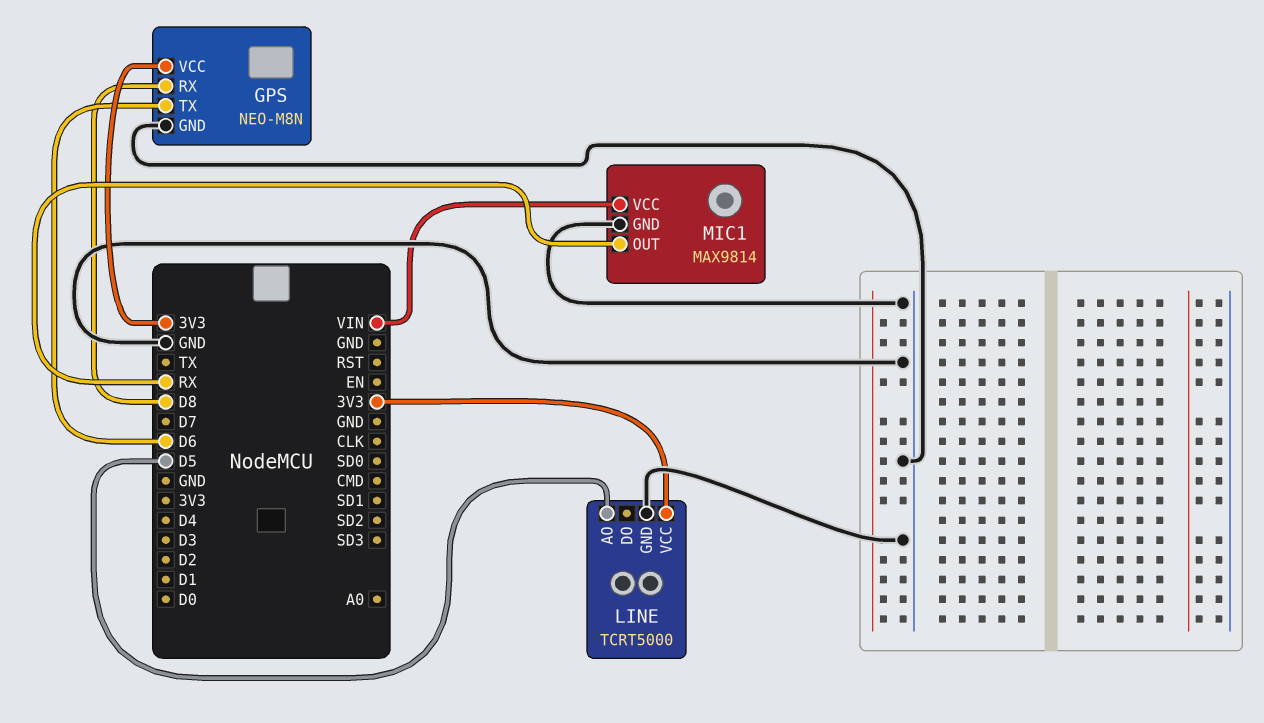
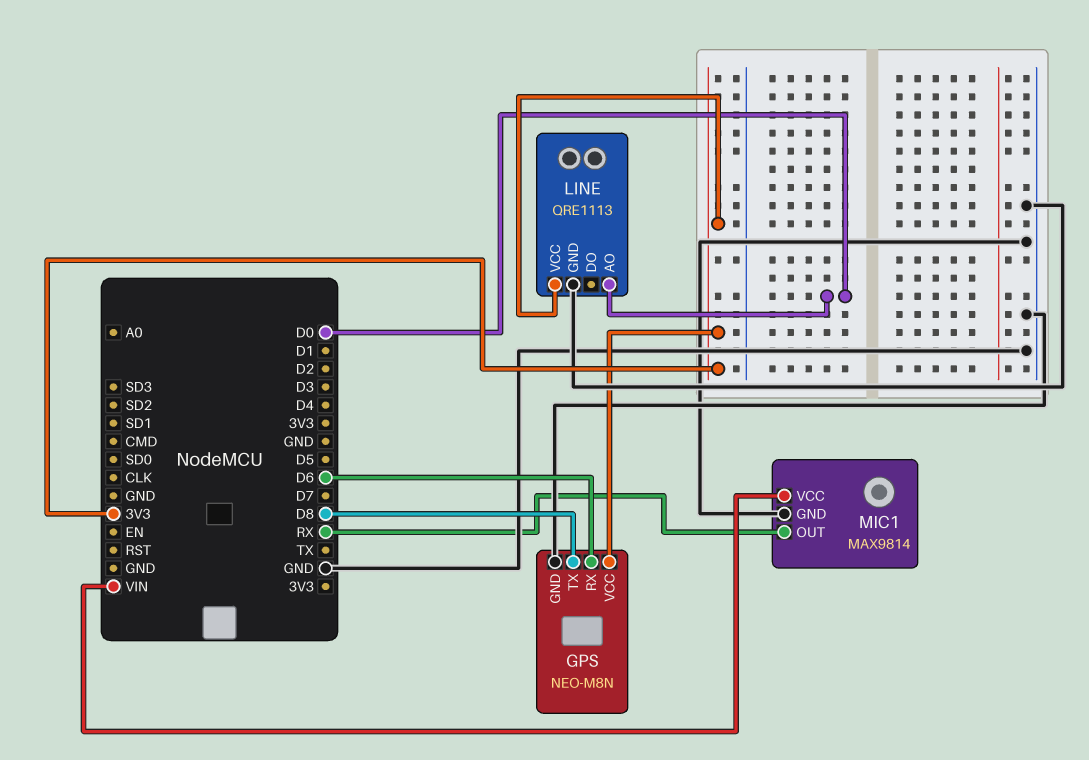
GPS pin RX: D8 -> D6
GPS pin TX: D6 -> D8
LINE: TCRT5000 -> QRE1113
LINE pin AO: D5 -> D0

